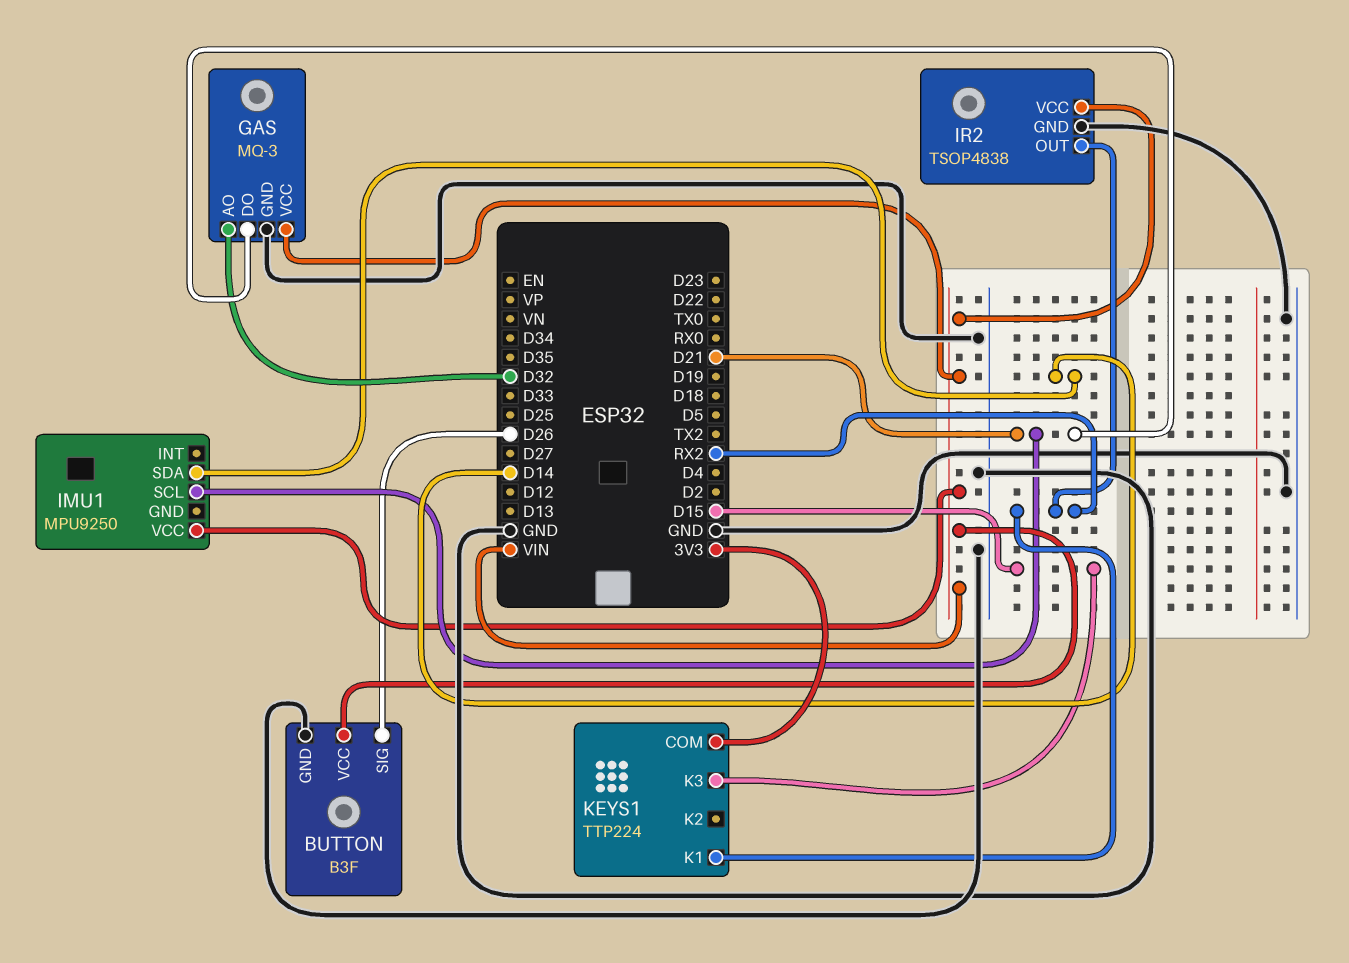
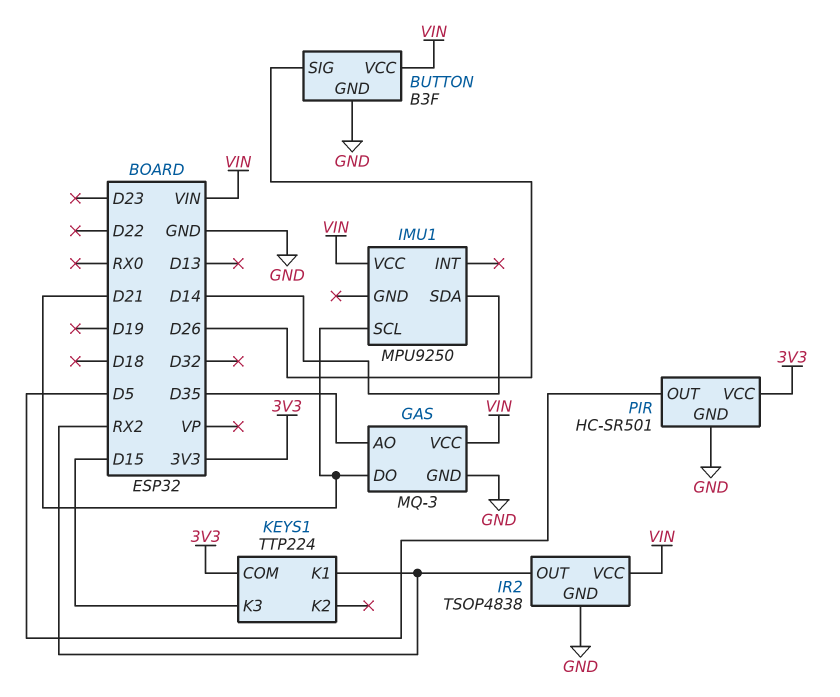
GAS pin AO: D32 -> D35
PIR: none -> HC-SR501
PIR pin GND: none -> GND
PIR pin OUT: none -> D5
PIR pin VCC: none -> 3V3

